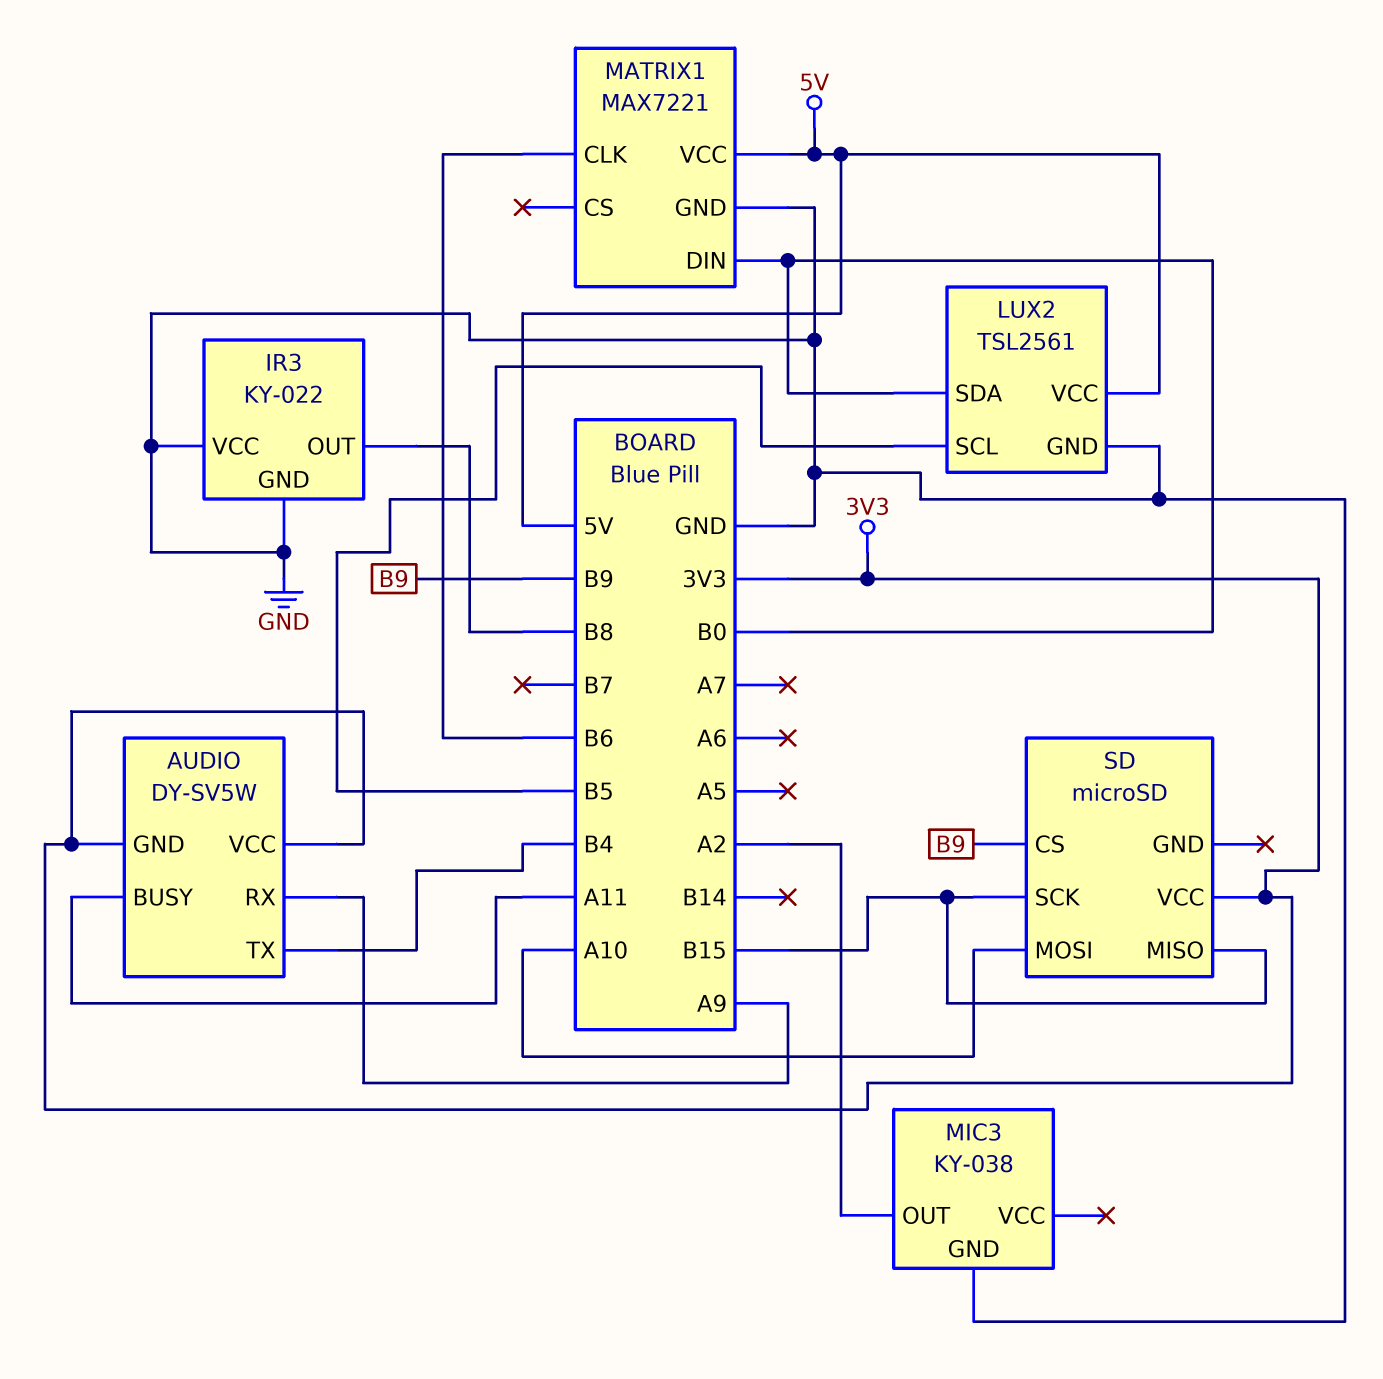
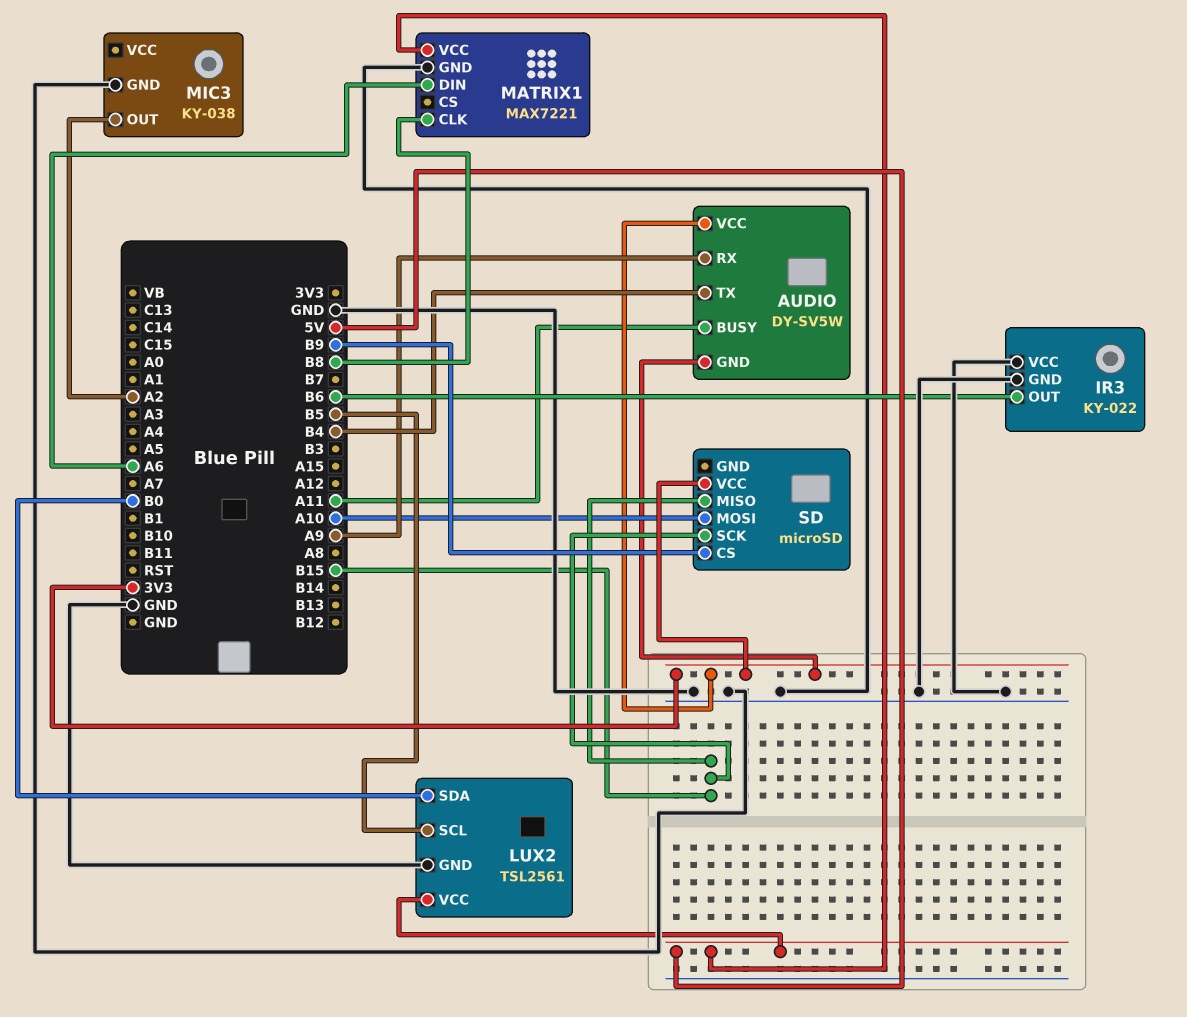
IR3 pin OUT: B8 -> B6
MATRIX1 pin CLK: B6 -> B8
MATRIX1 pin DIN: B0 -> A6

